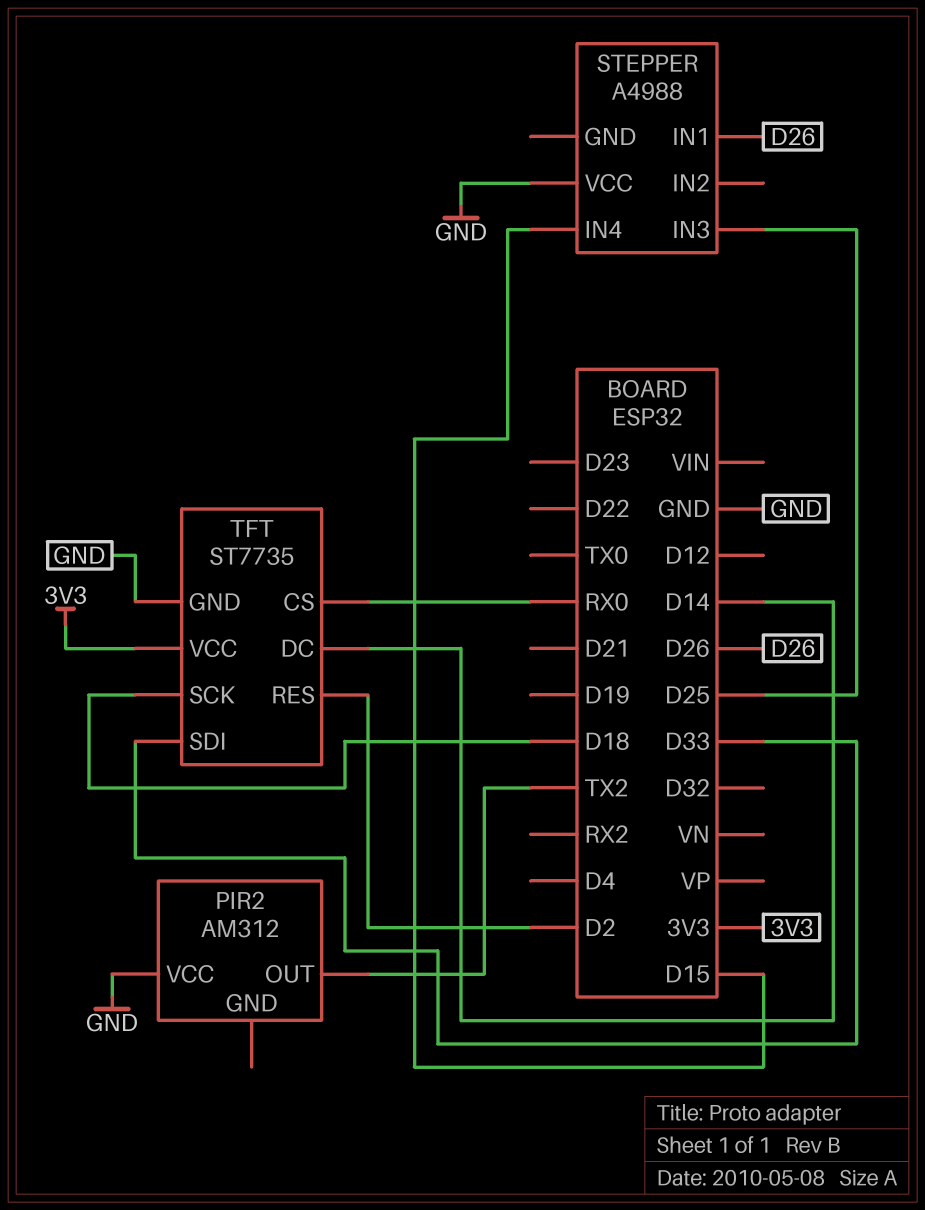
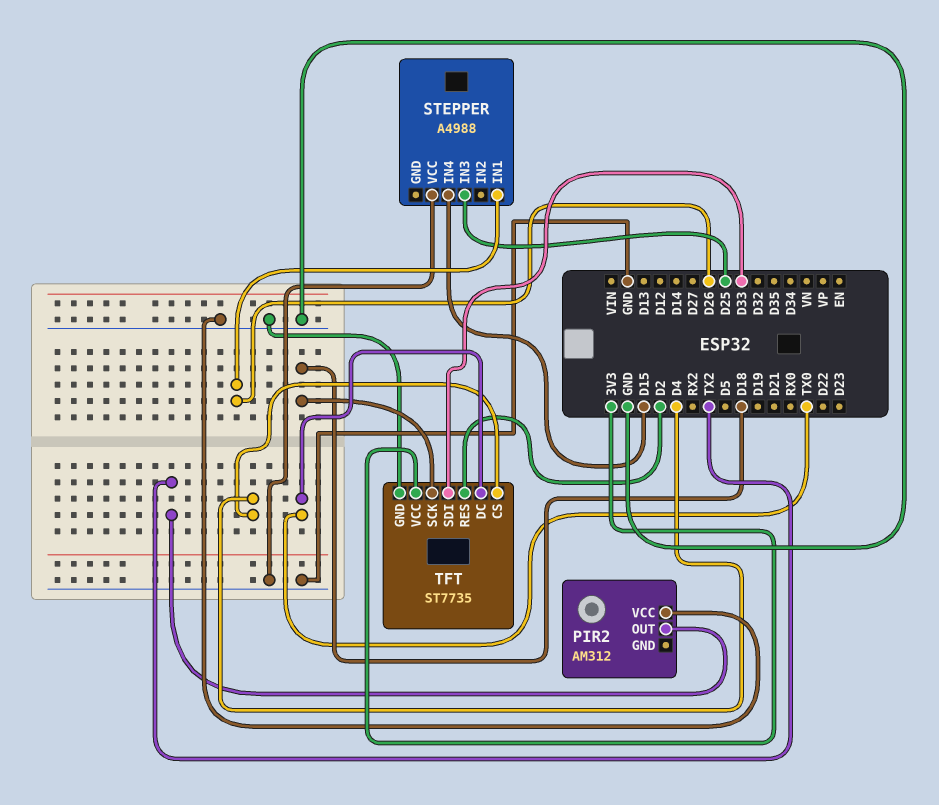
TFT pin CS: RX0 -> D4
TFT pin DC: D14 -> TX0

